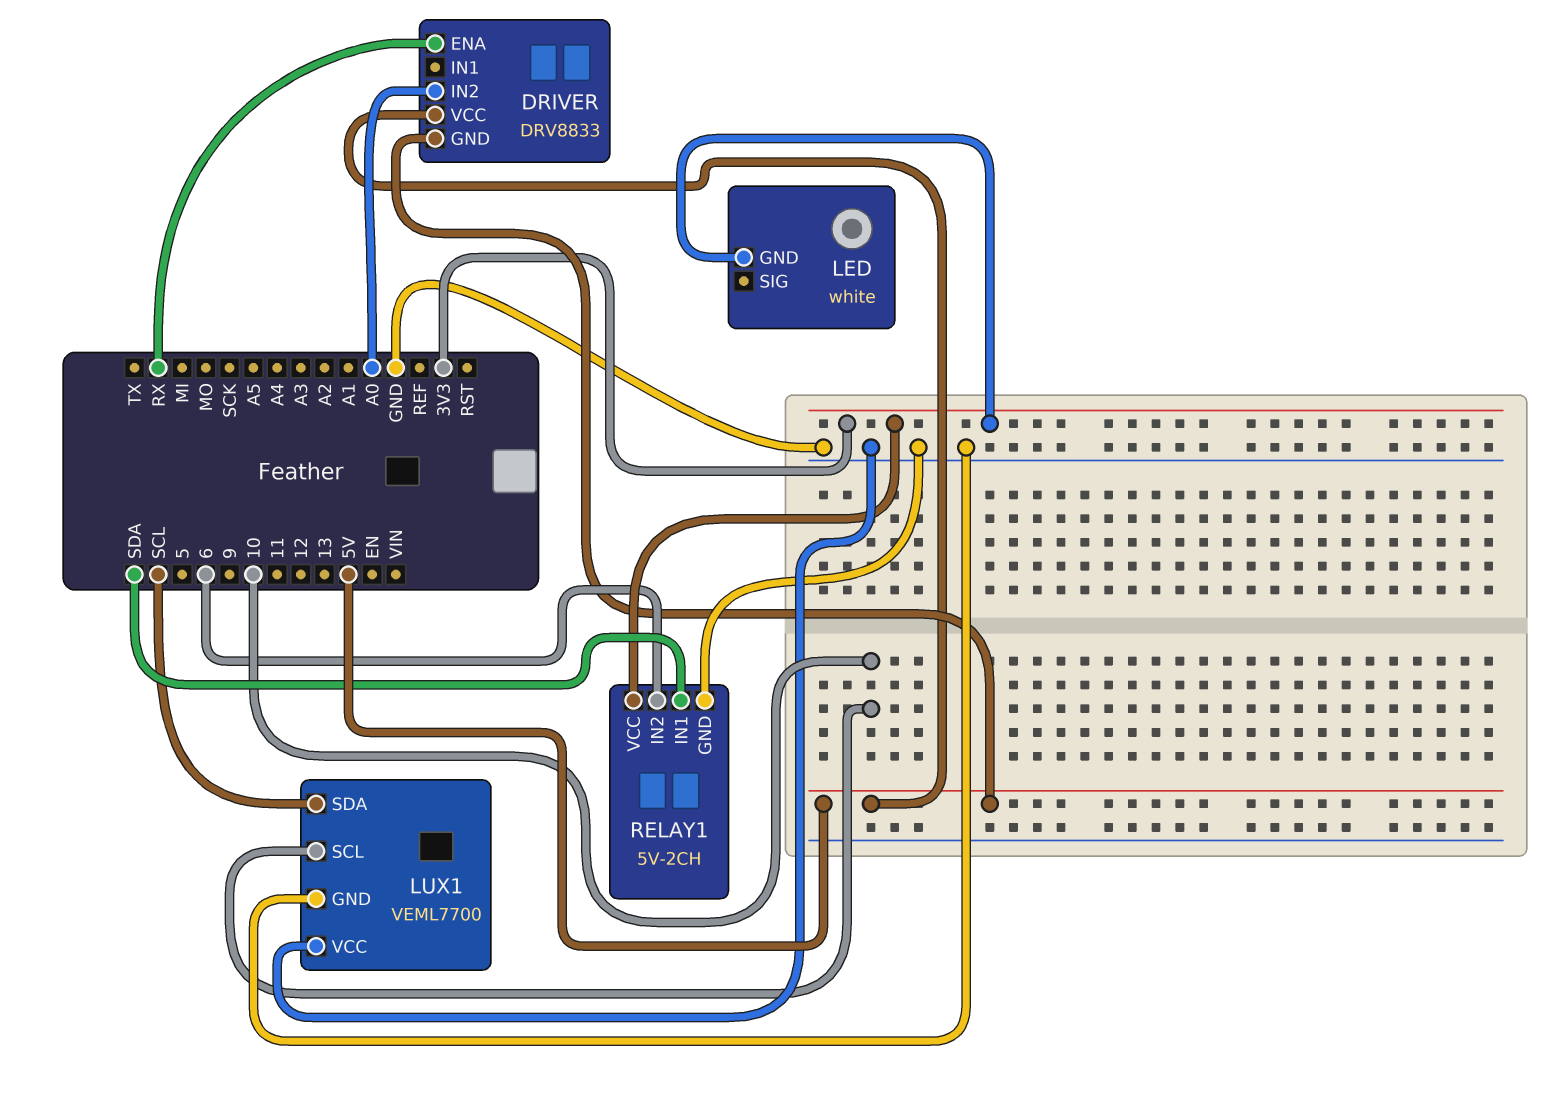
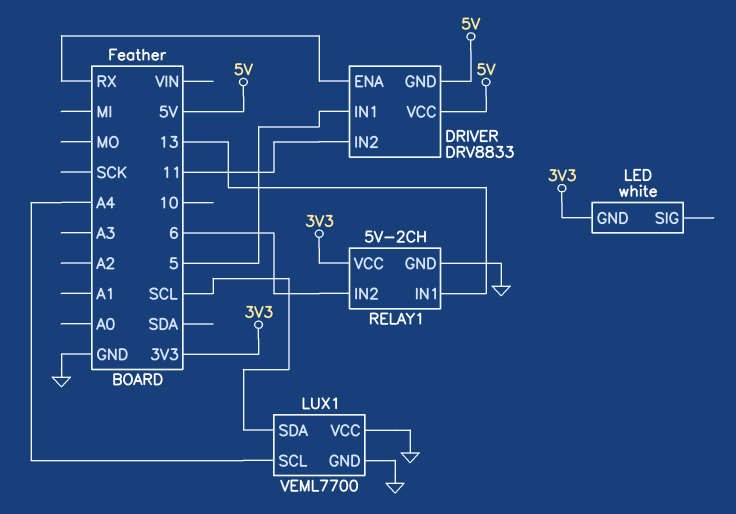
DRIVER pin IN1: none -> 5
DRIVER pin IN2: A0 -> 11
LUX1 pin SCL: 10 -> A4
RELAY1 pin IN1: SDA -> 13

